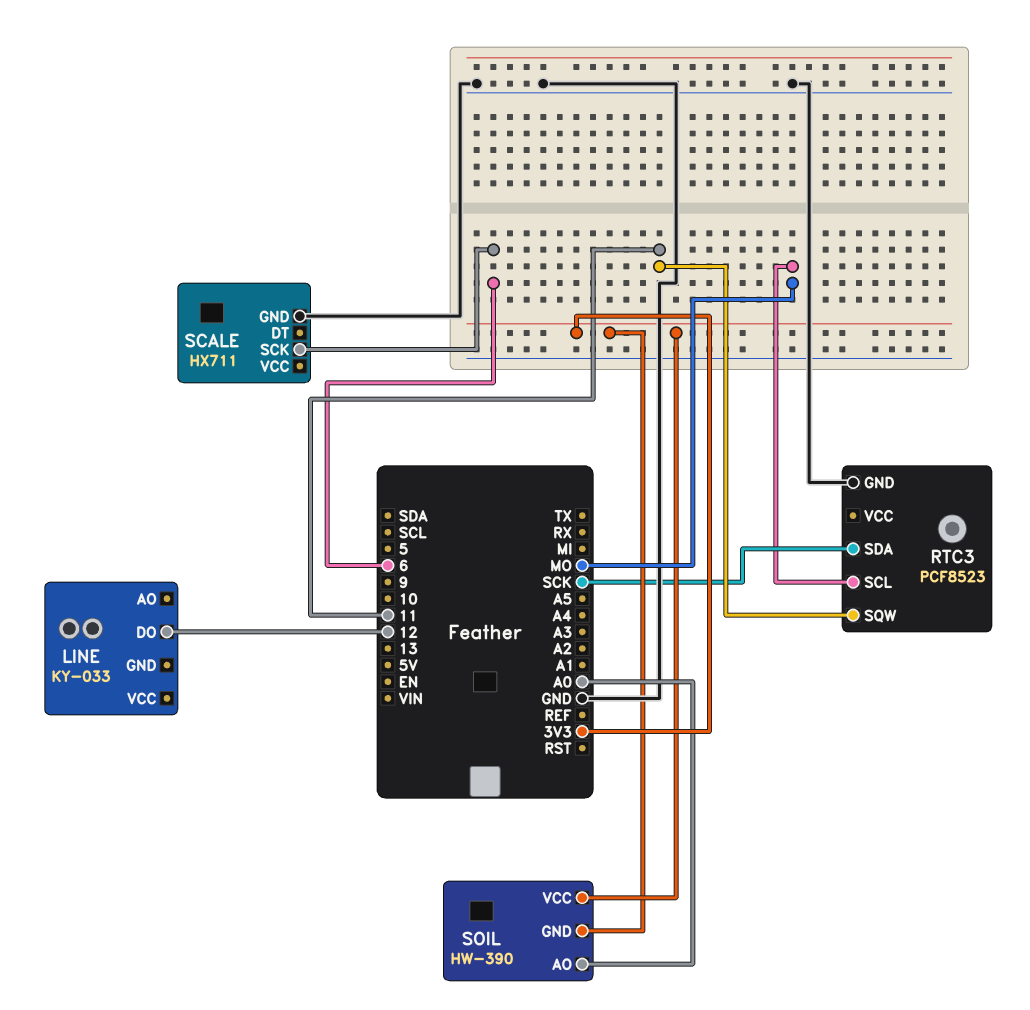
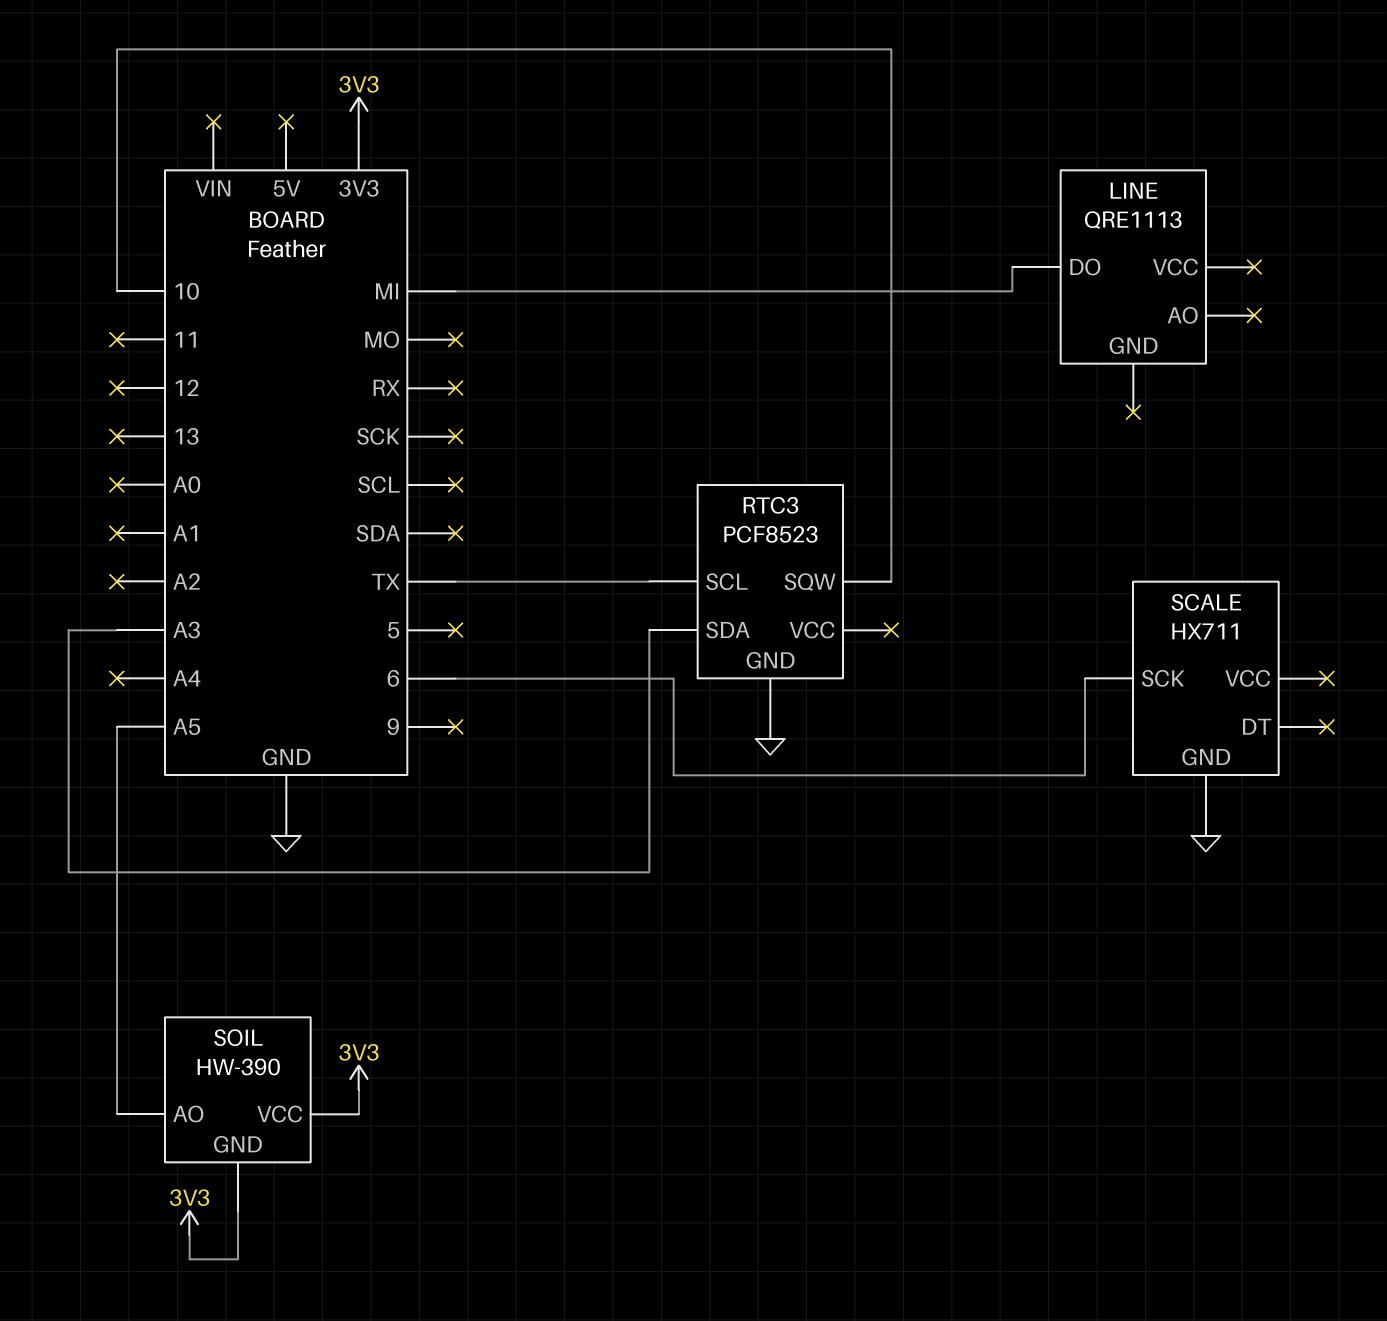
LINE: KY-033 -> QRE1113
LINE pin DO: 12 -> MI
RTC3 pin SCL: MO -> TX
RTC3 pin SDA: SCK -> A3
RTC3 pin SQW: 11 -> 10
SOIL pin AO: A0 -> A5

